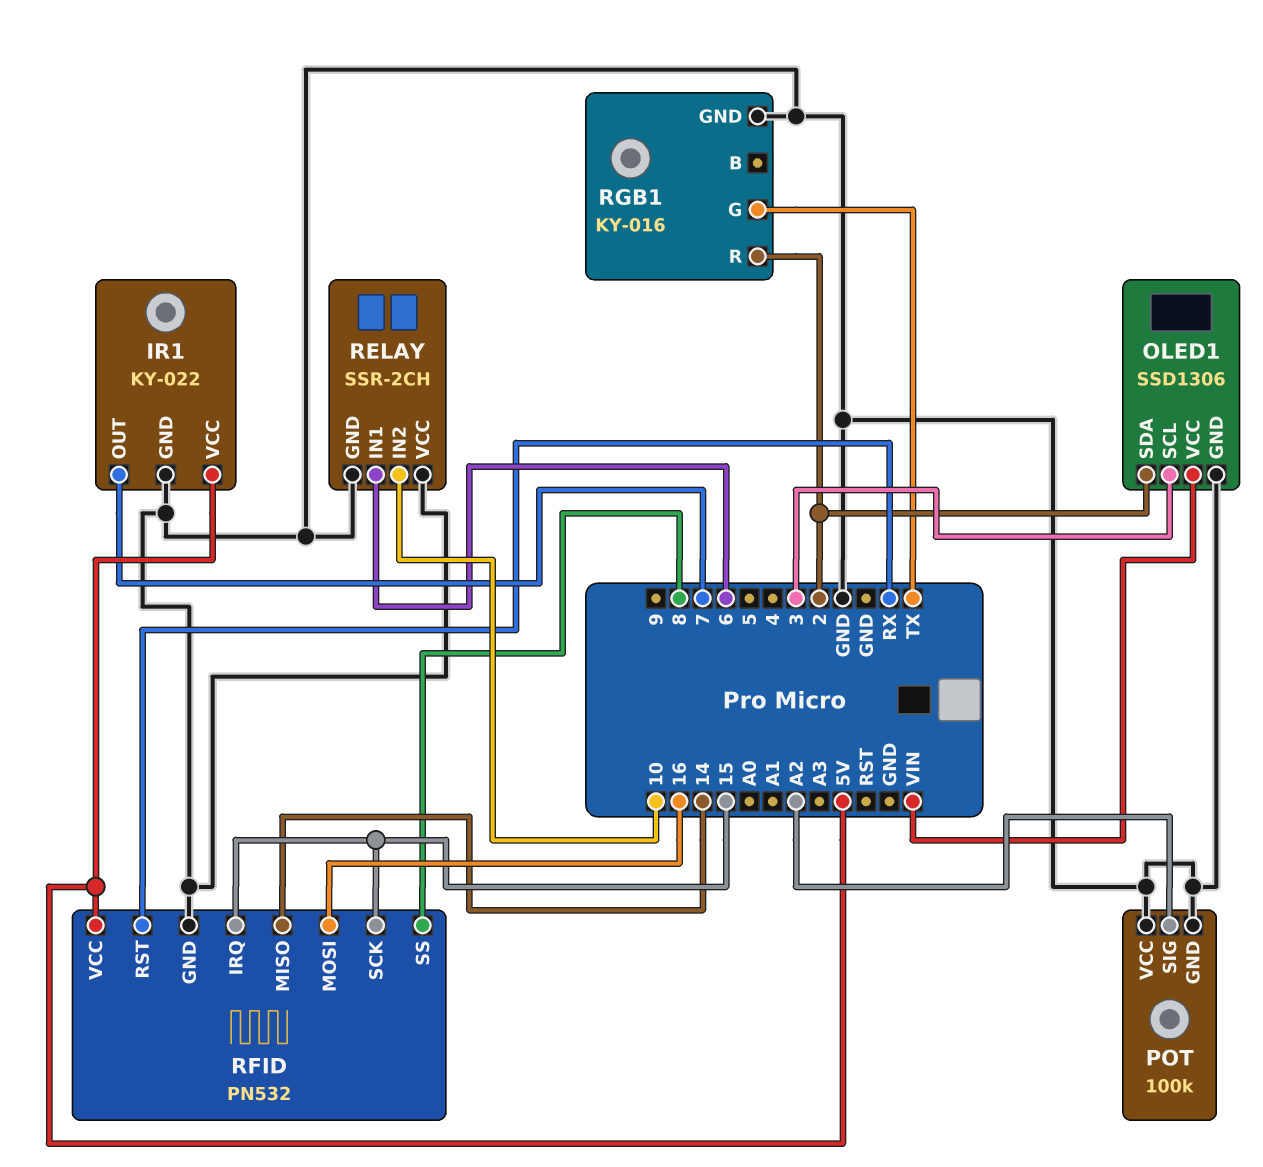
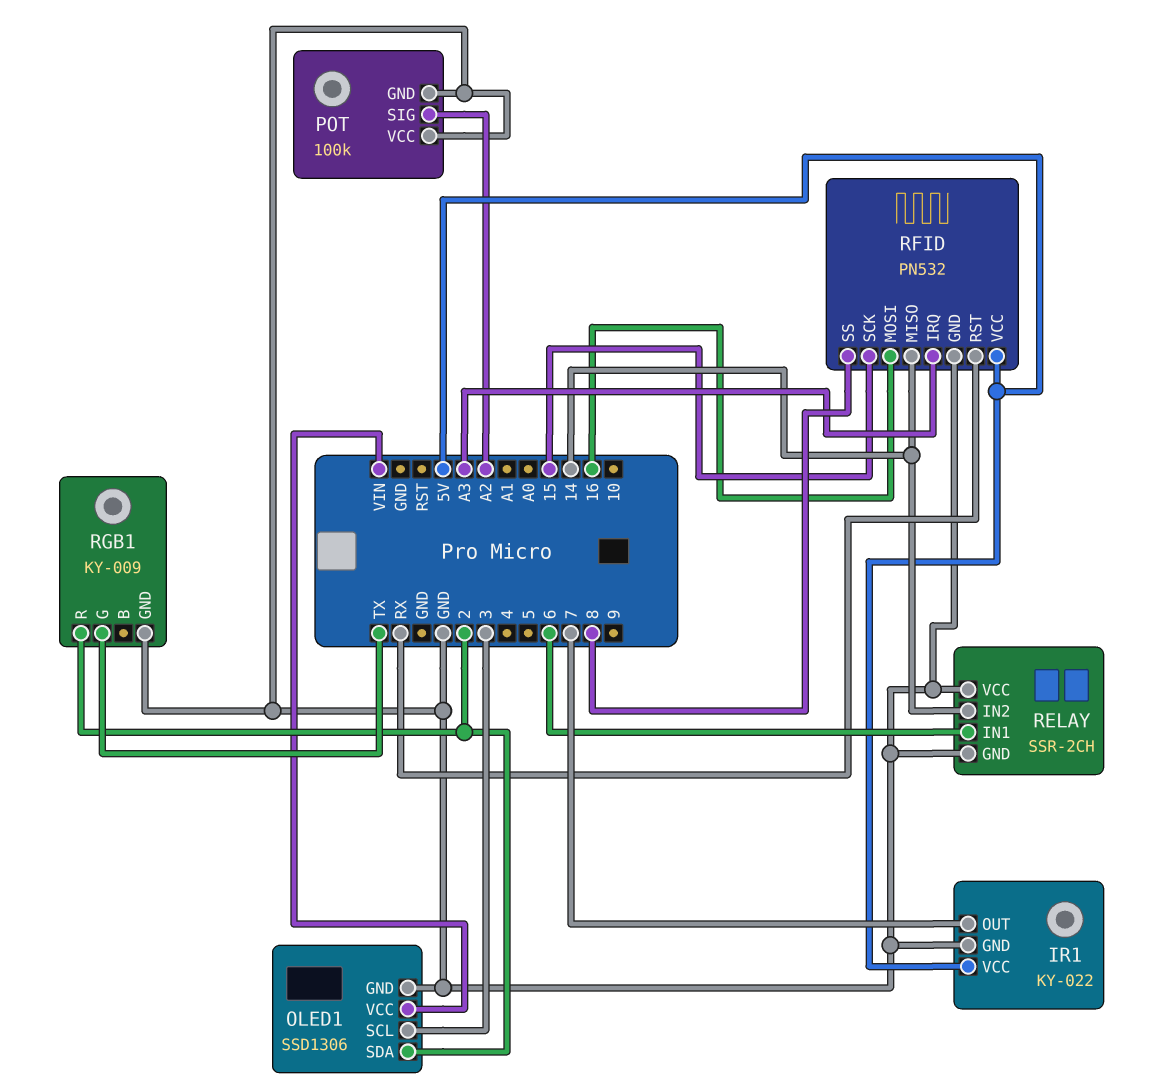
RELAY pin IN2: 10 -> 14
RFID pin IRQ: 15 -> A3
RGB1: KY-016 -> KY-009

